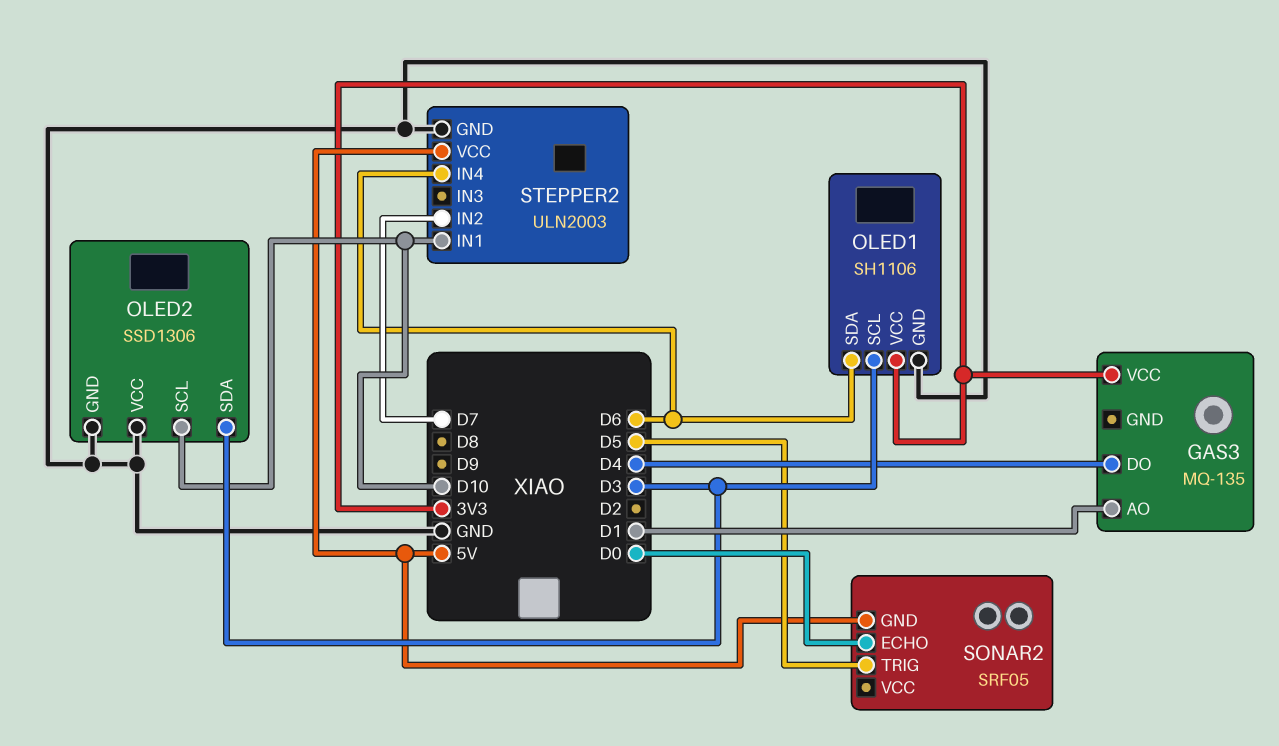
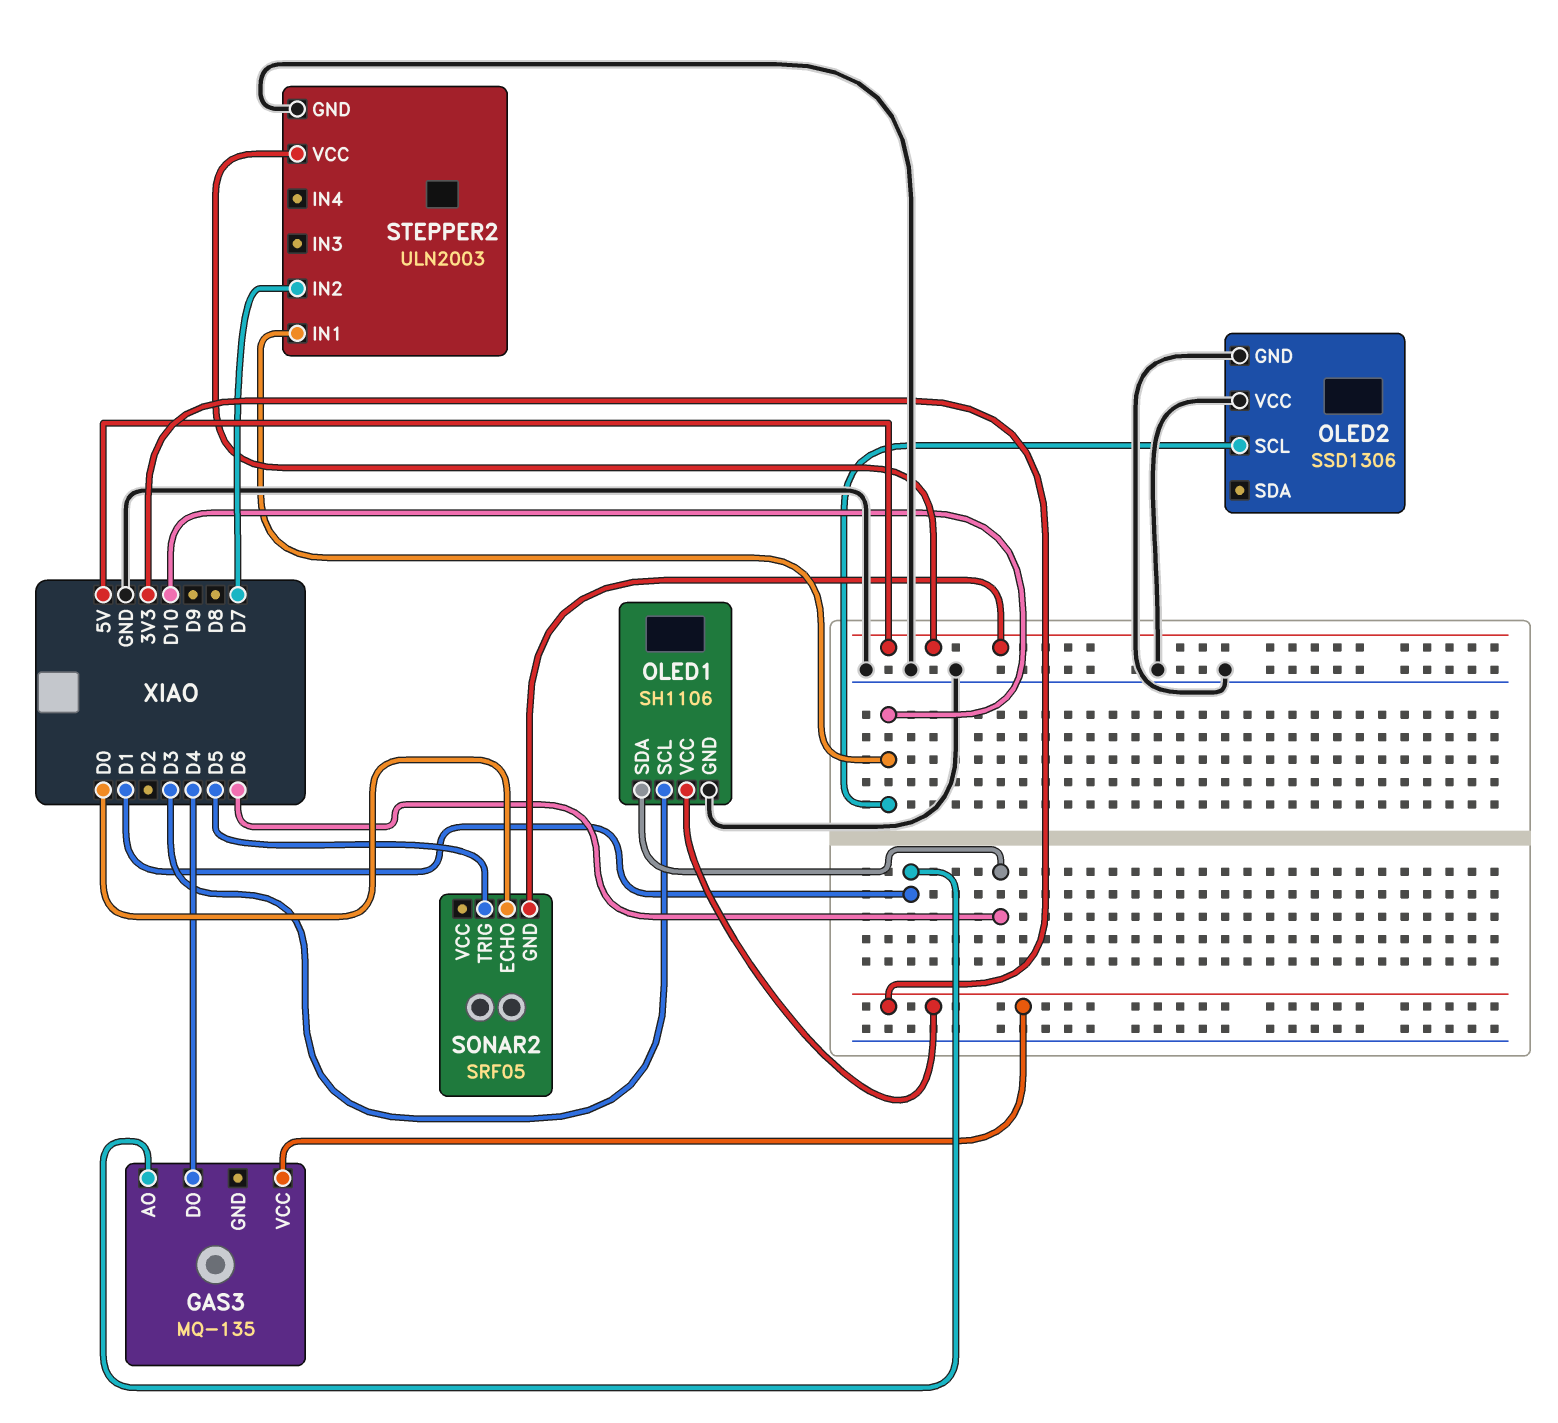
OLED2 pin SDA: D3 -> none
STEPPER2 pin IN4: D6 -> none

